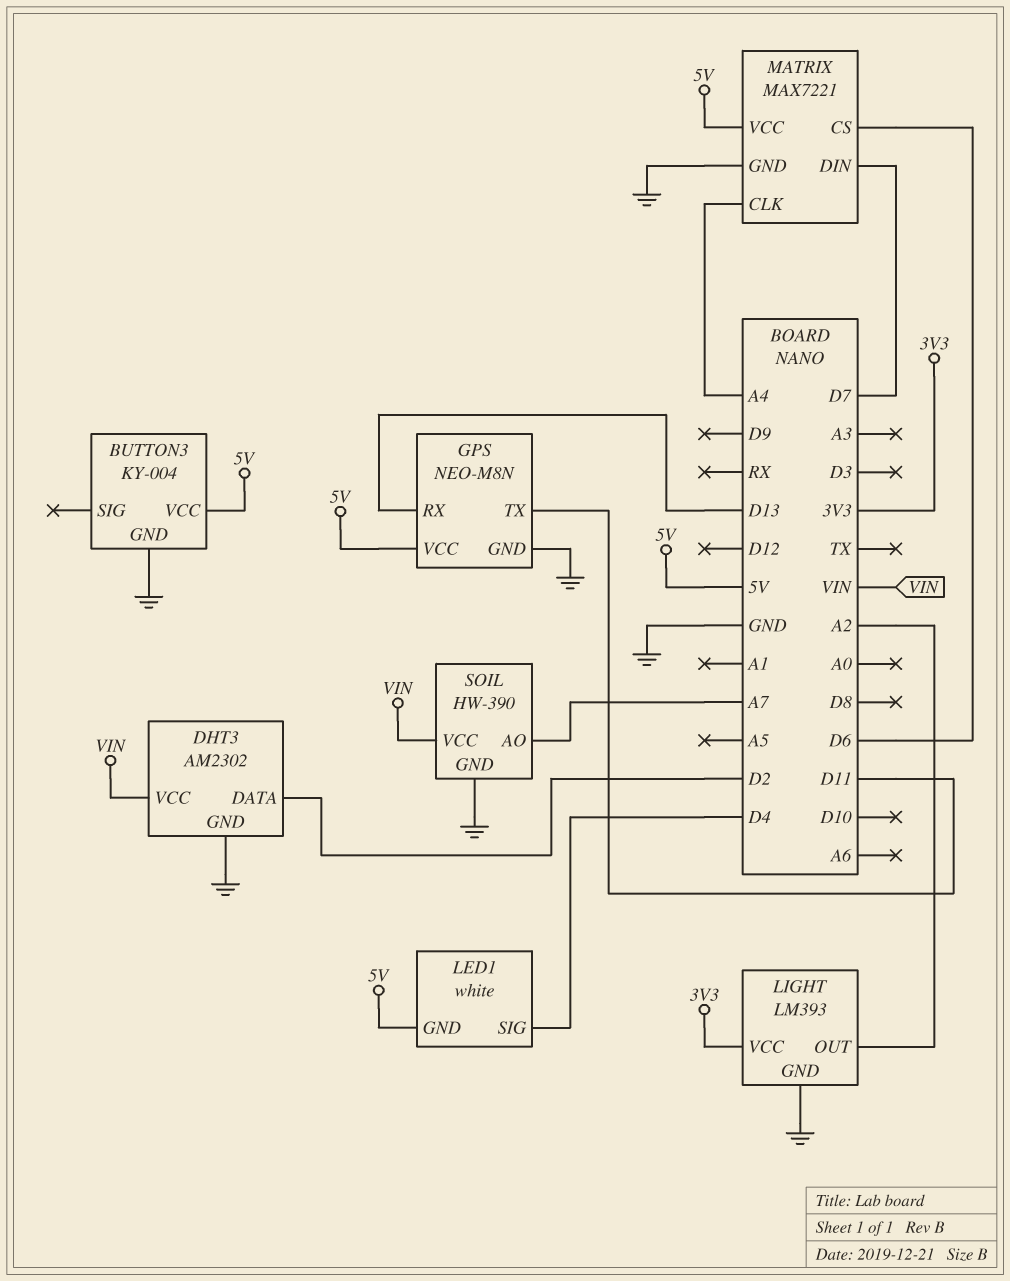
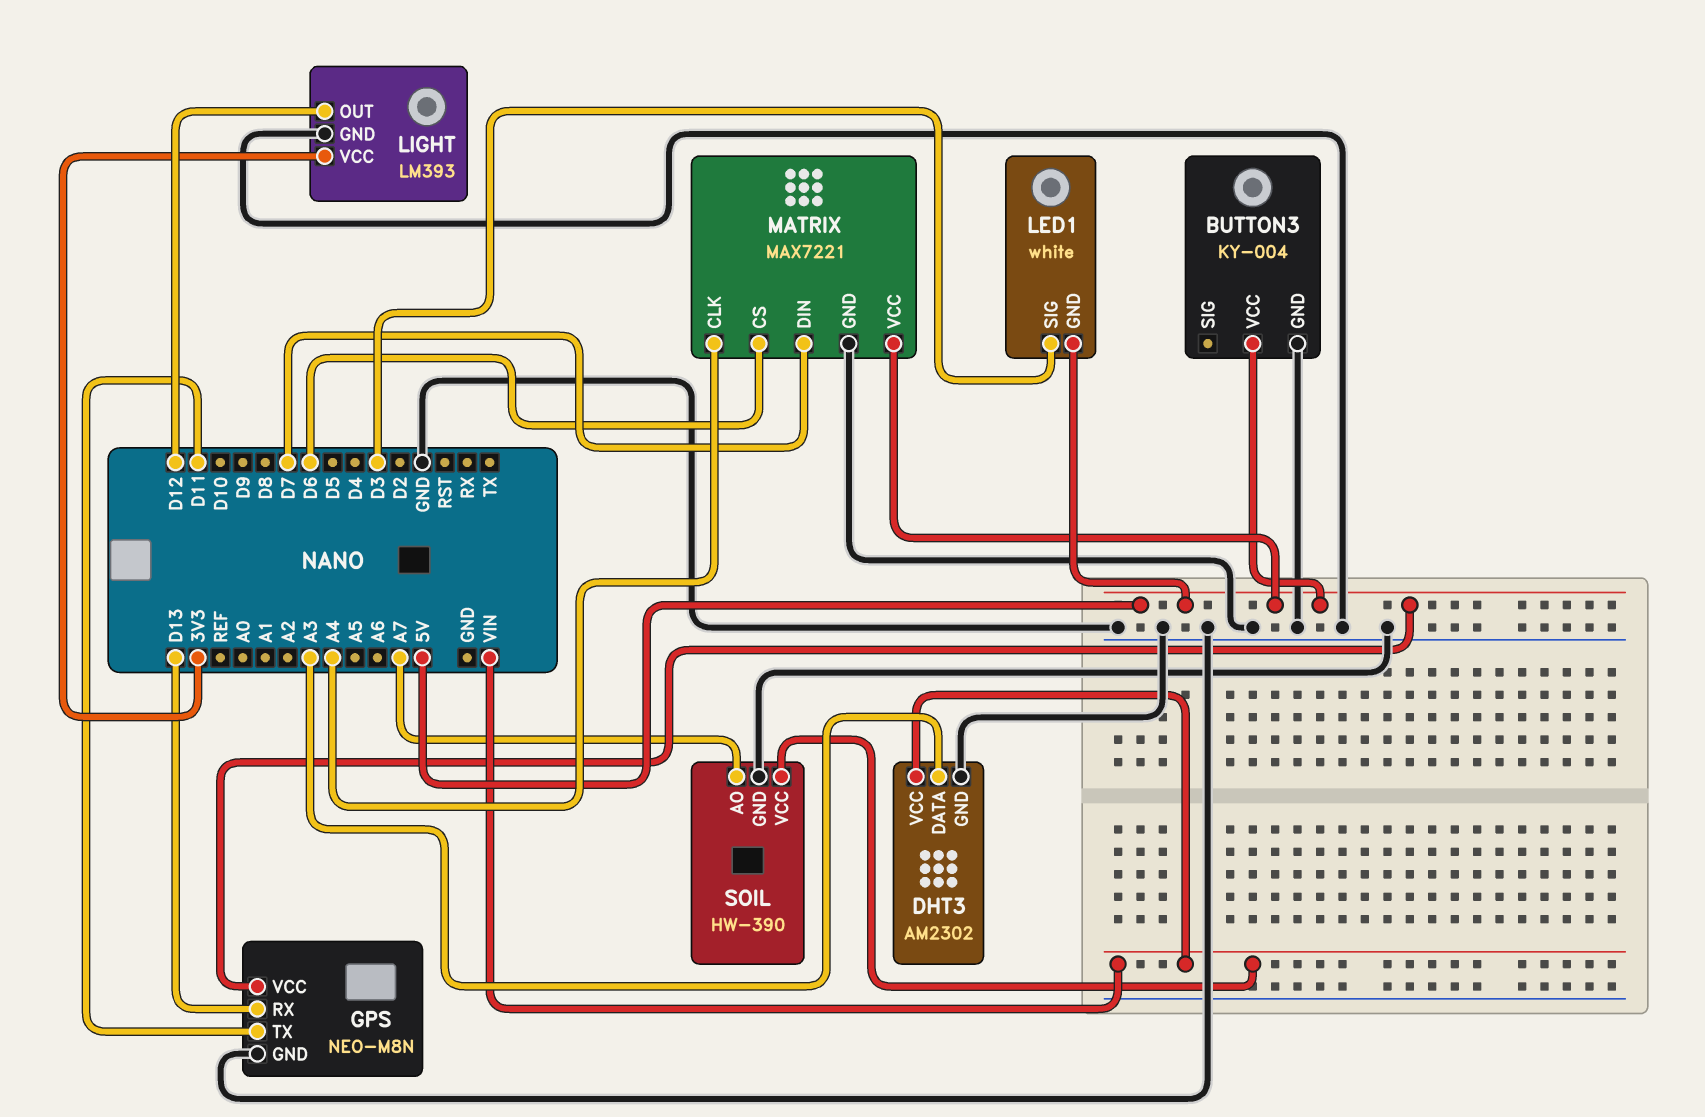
DHT3 pin DATA: D2 -> A3
LED1 pin SIG: D4 -> D3
LIGHT pin OUT: A2 -> D12

